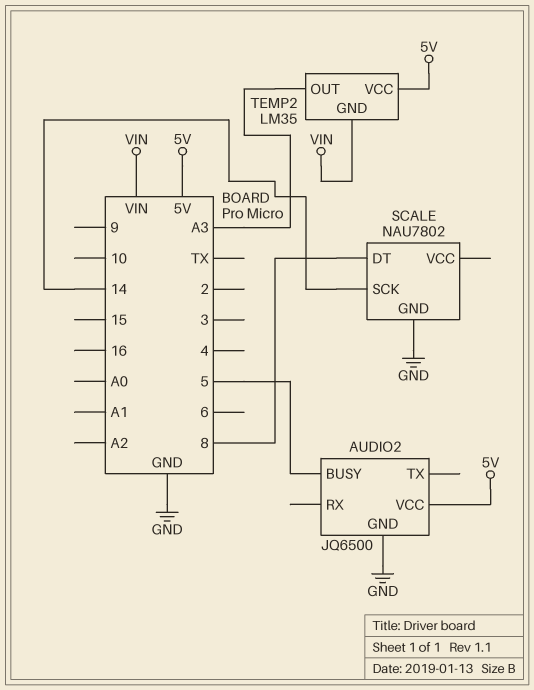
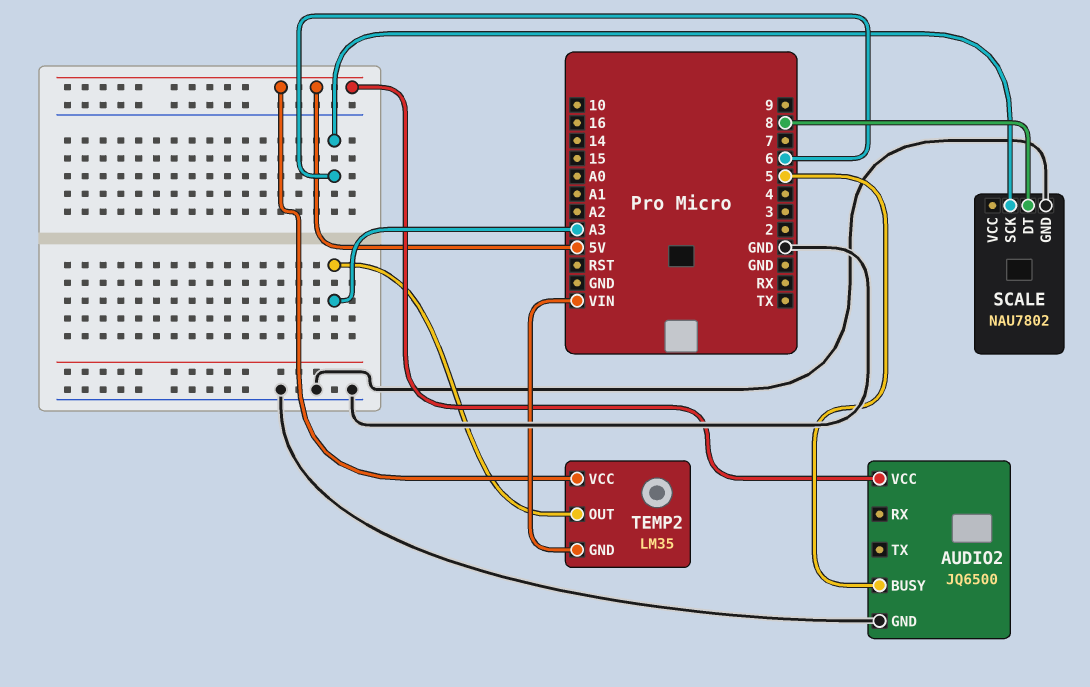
SCALE pin SCK: 14 -> 6

